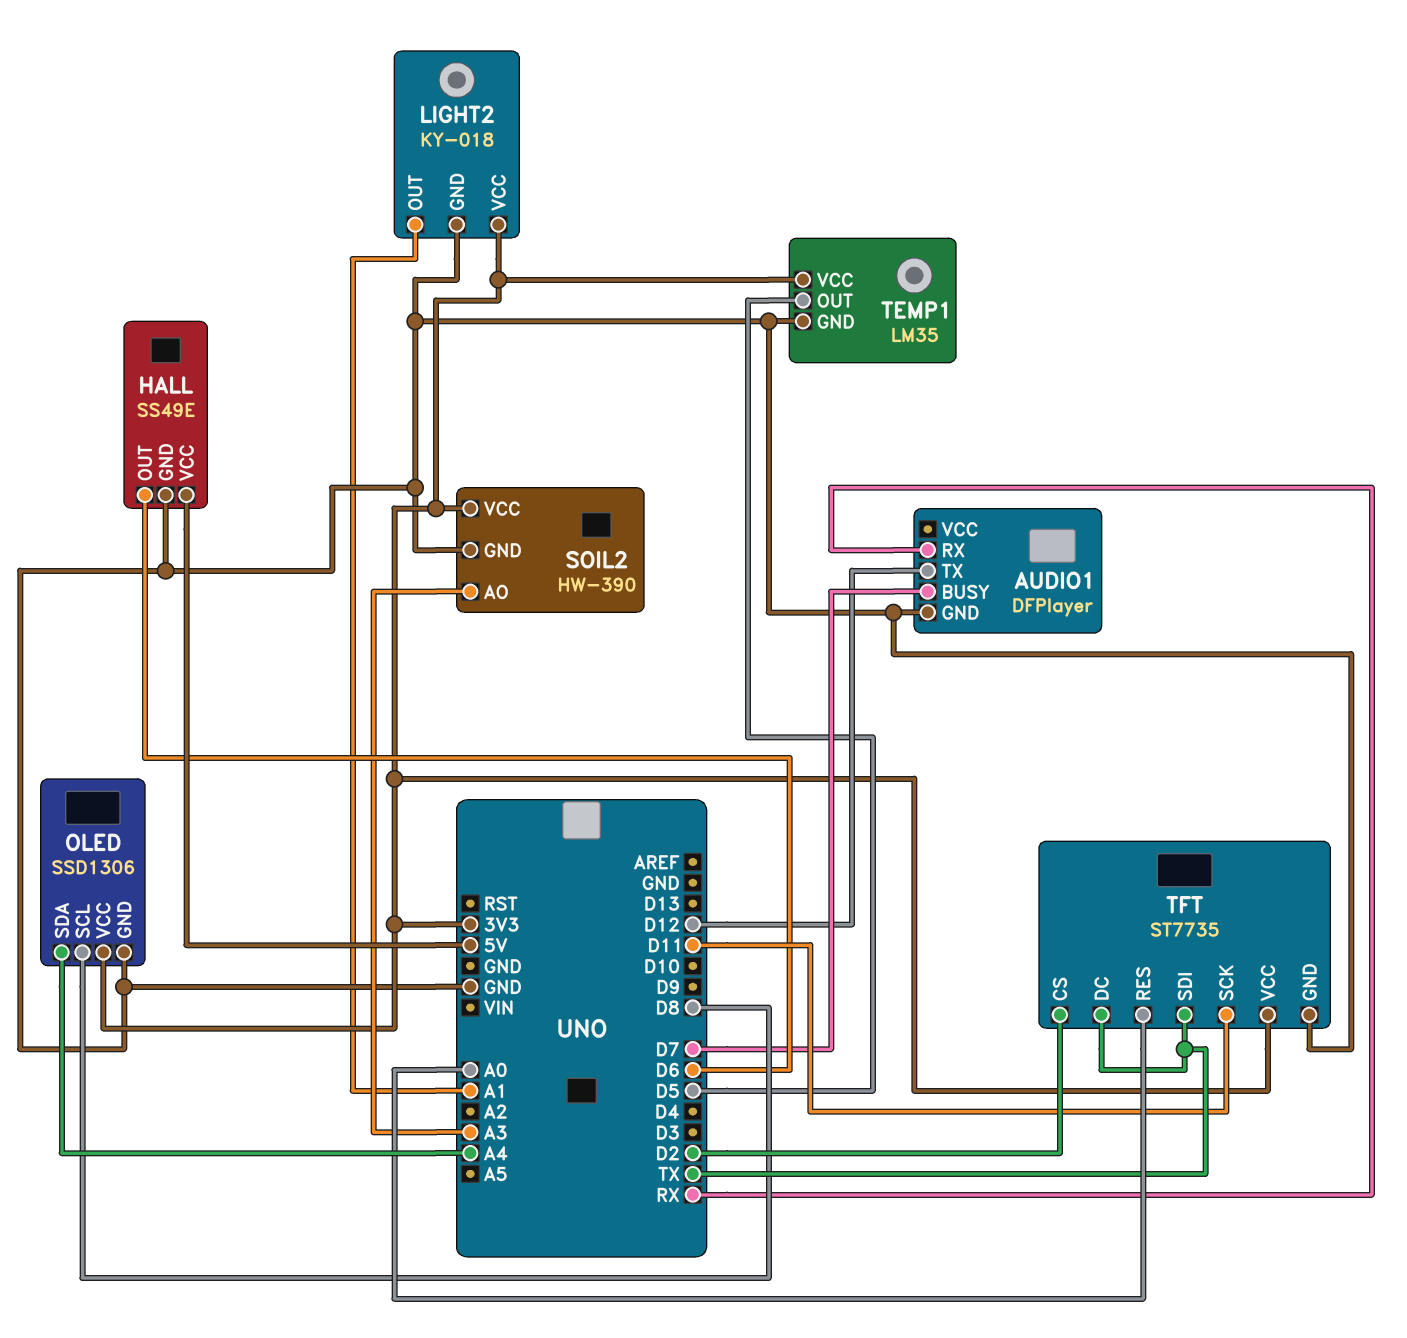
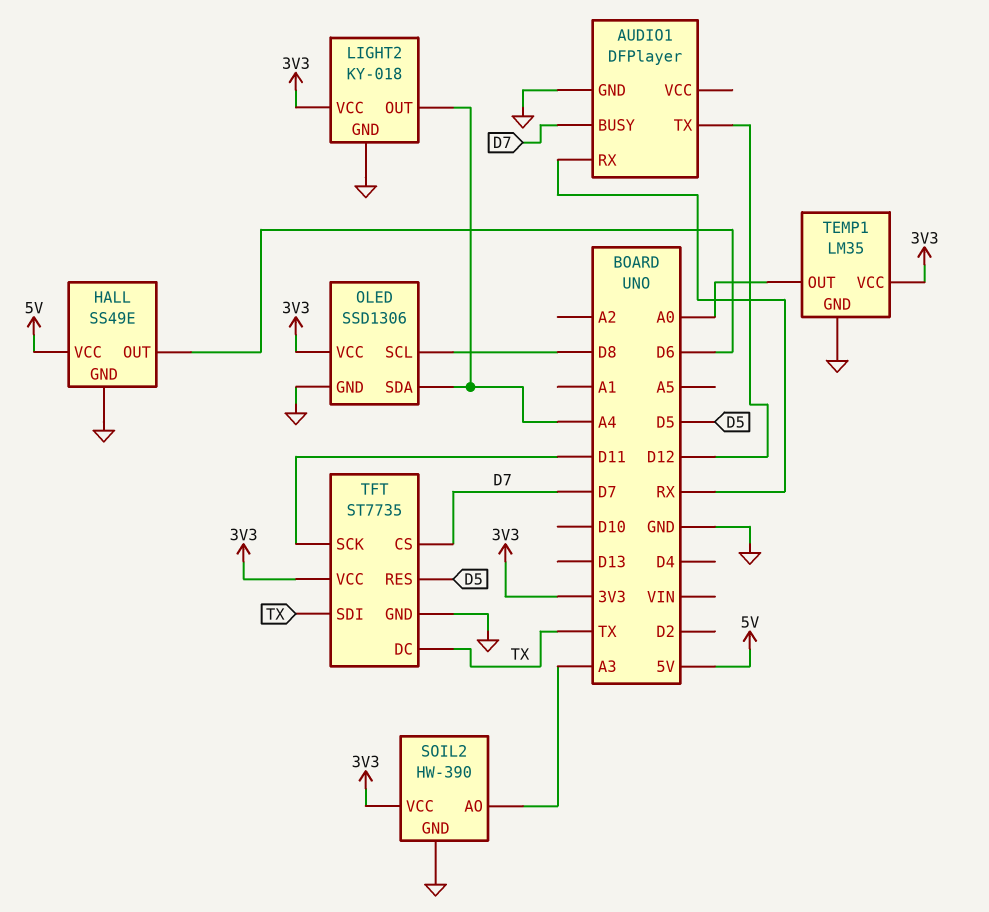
LIGHT2 pin OUT: A1 -> A4
TEMP1 pin OUT: D5 -> A0
TFT pin CS: D2 -> D7
TFT pin RES: A0 -> D5

